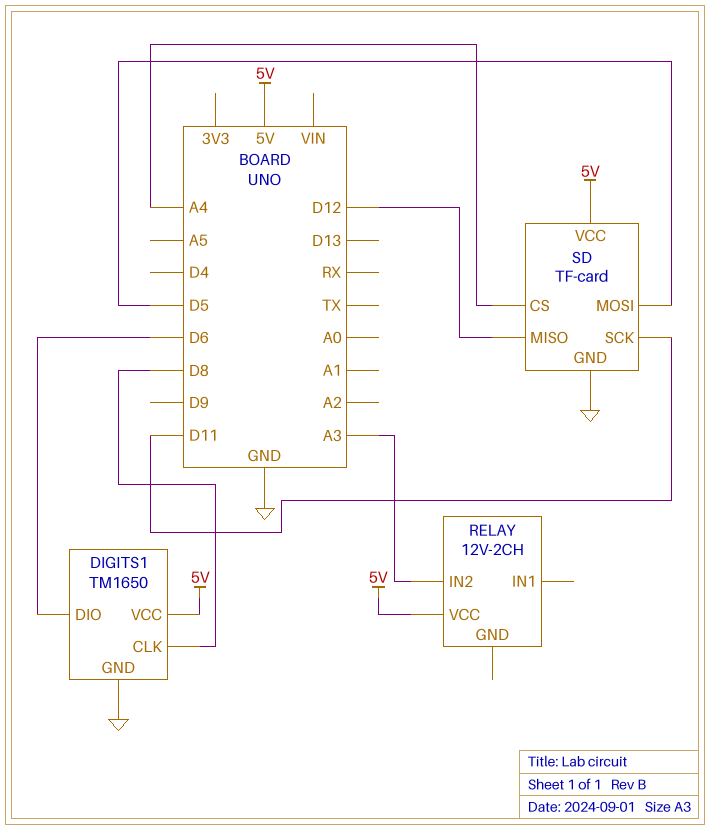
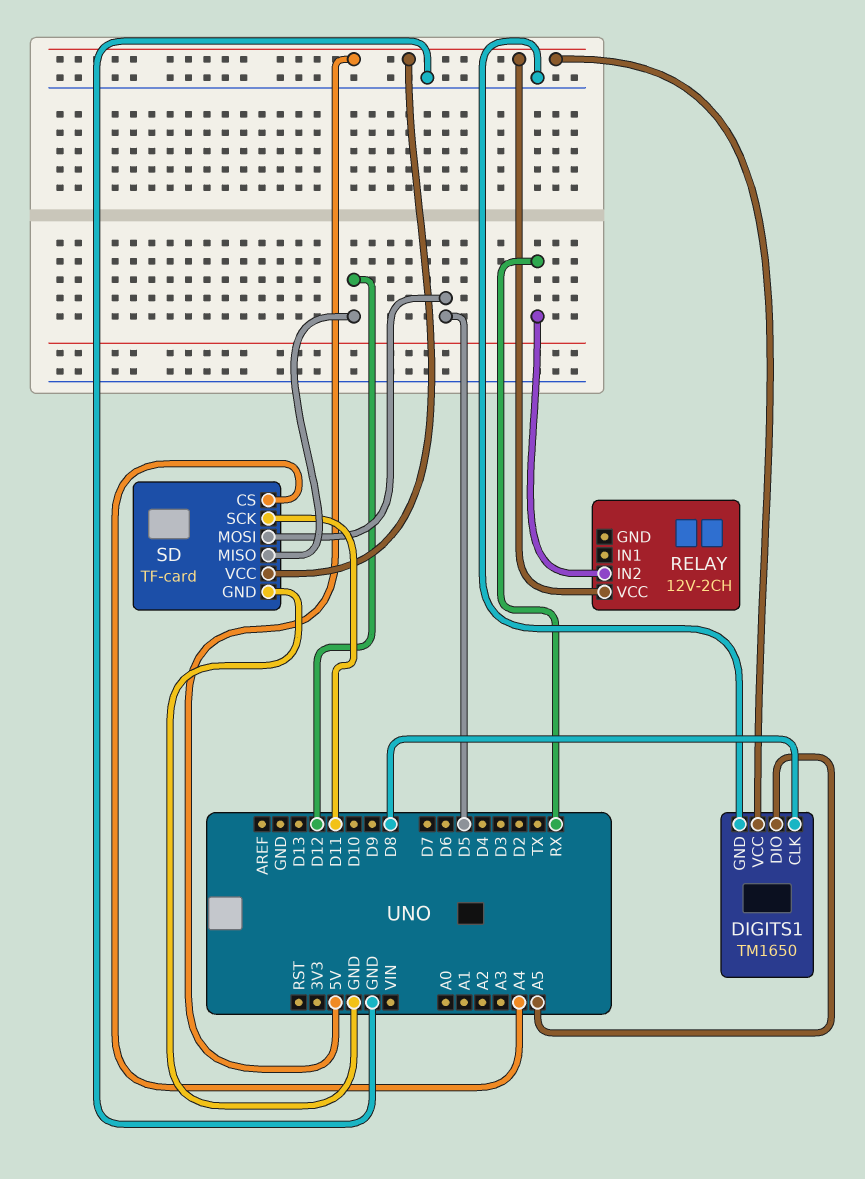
DIGITS1 pin DIO: D6 -> A5
RELAY pin IN2: A3 -> RX

